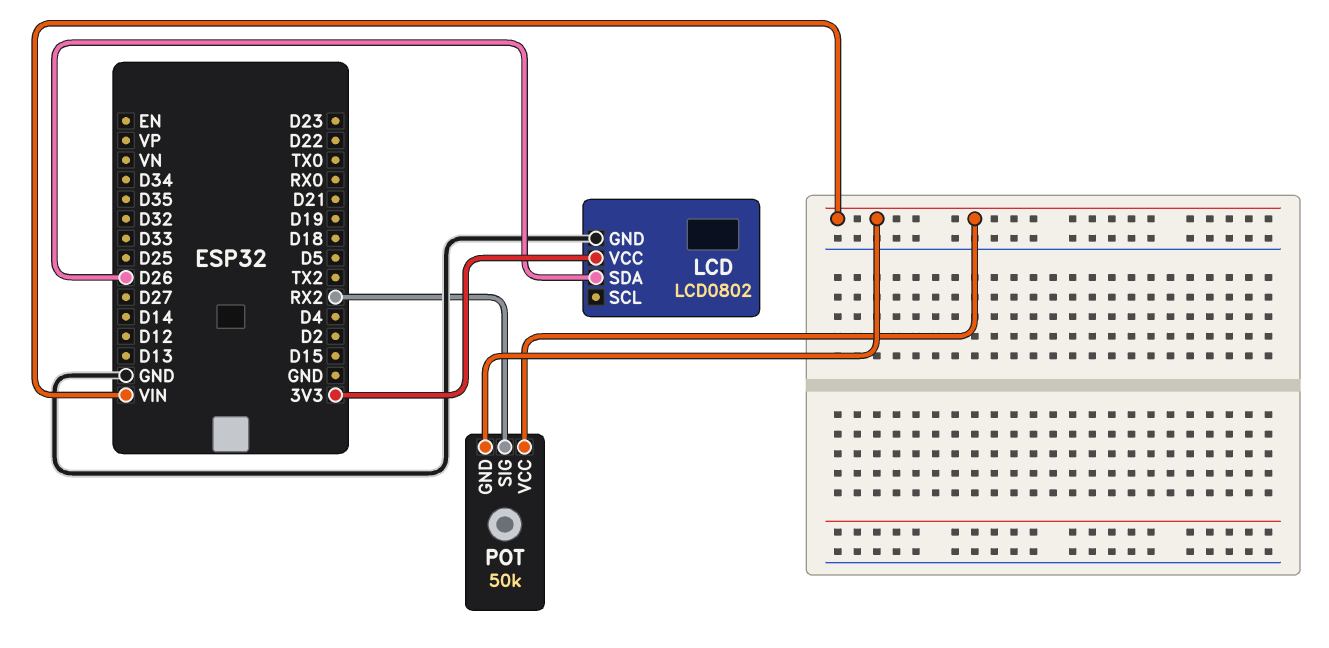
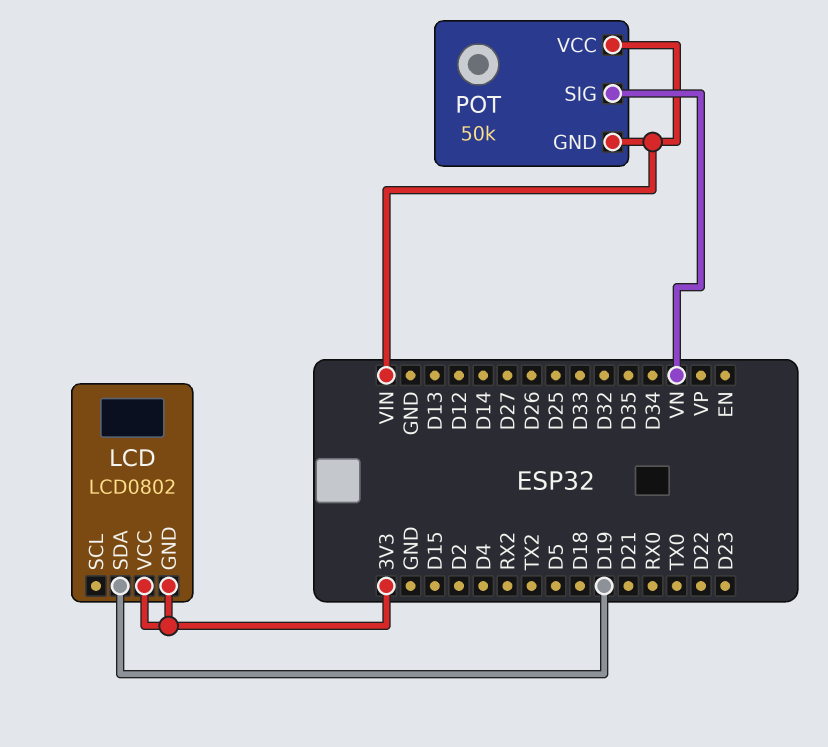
LCD pin GND: GND -> 3V3
LCD pin SDA: D26 -> D19
POT pin SIG: RX2 -> VN

